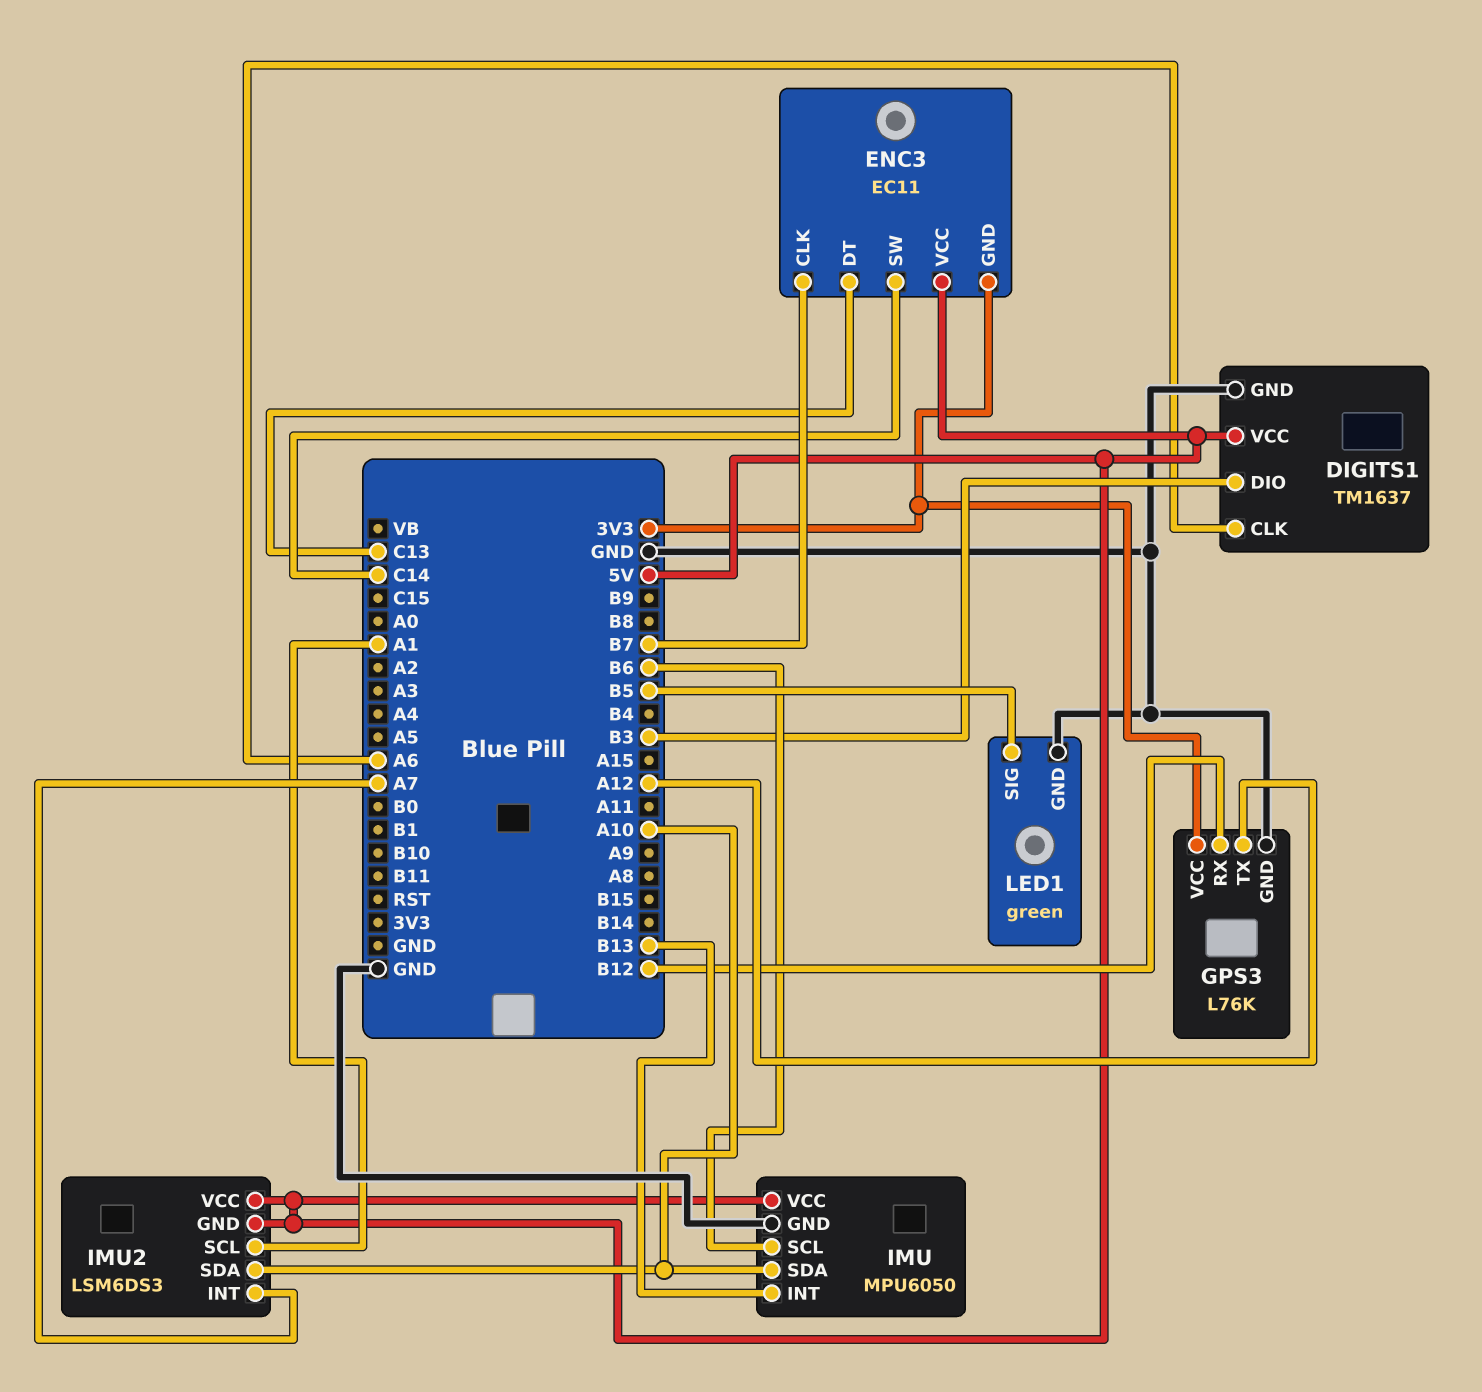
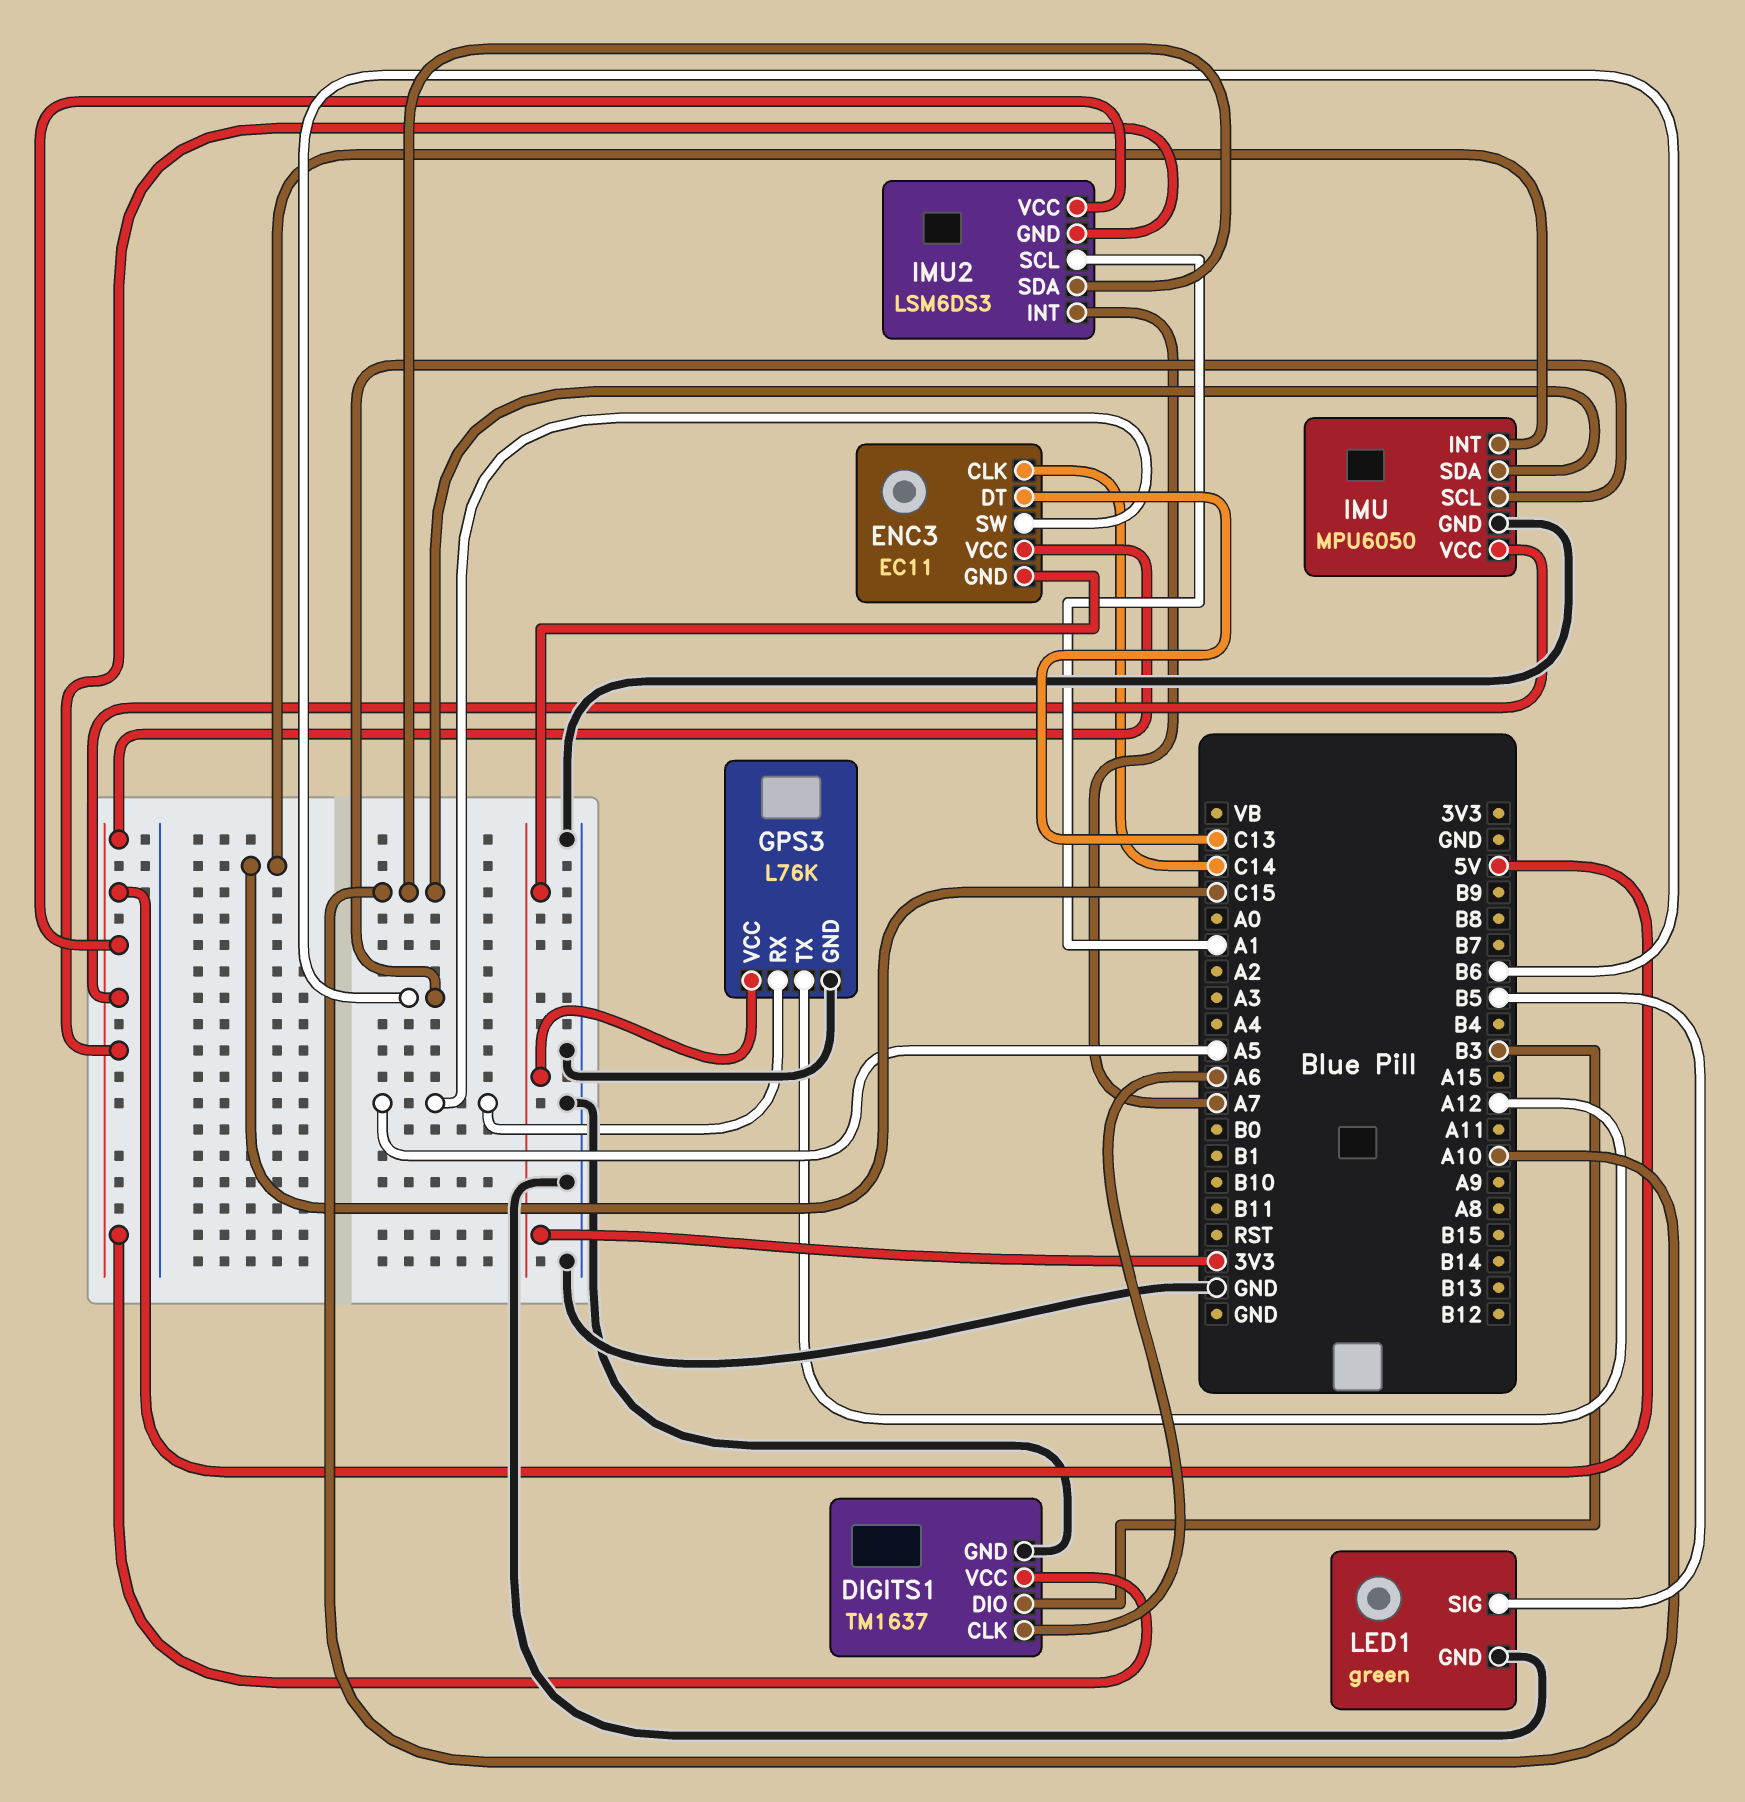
ENC3 pin CLK: B7 -> C14
ENC3 pin SW: C14 -> A5
GPS3 pin RX: B12 -> A5
IMU pin INT: B13 -> C15

